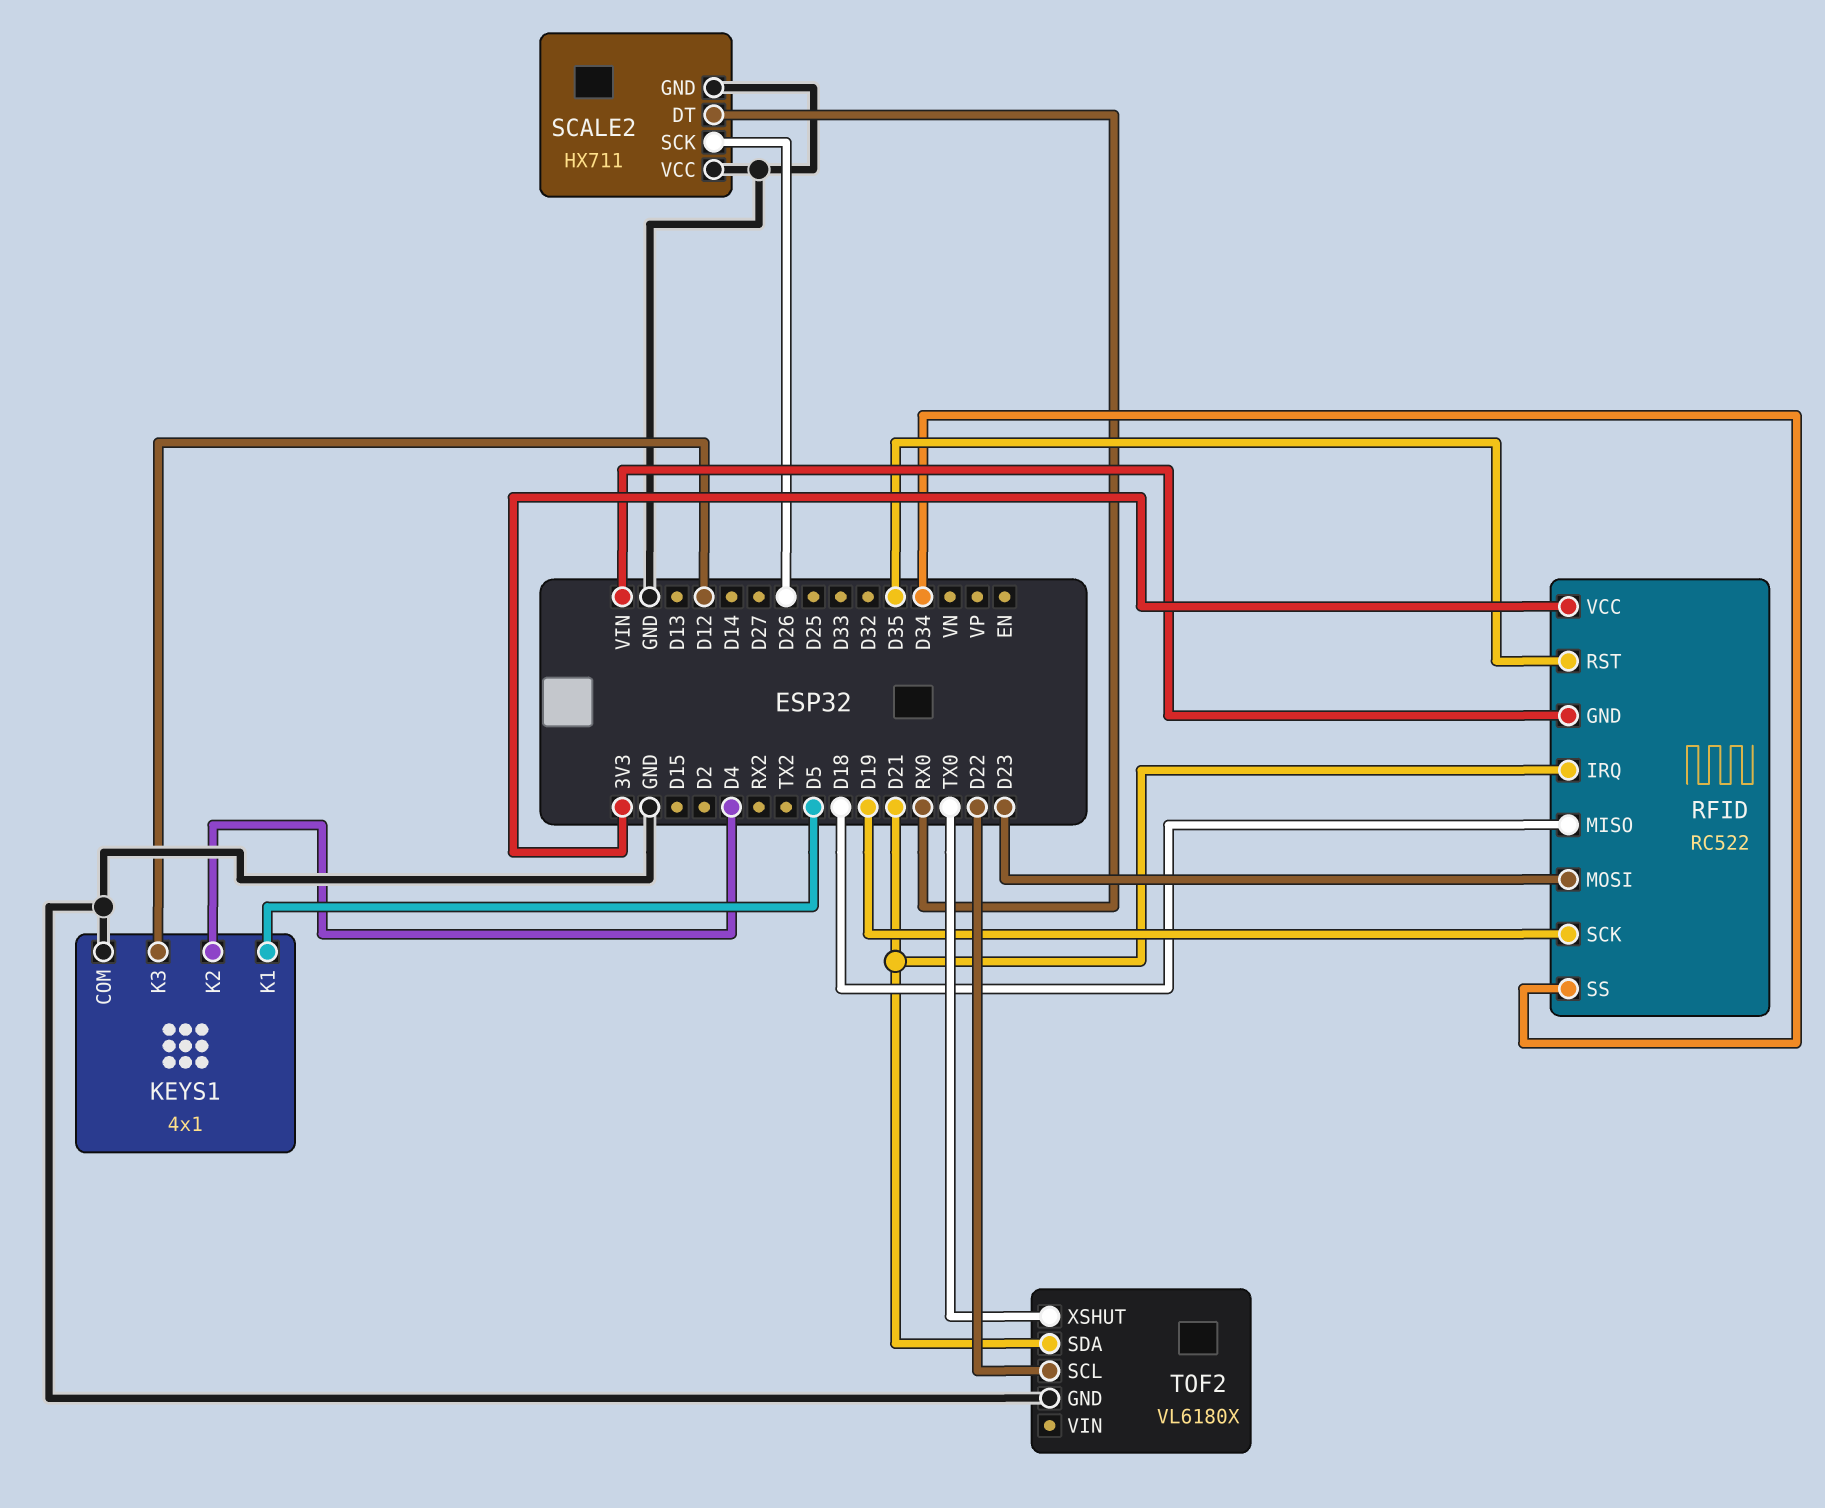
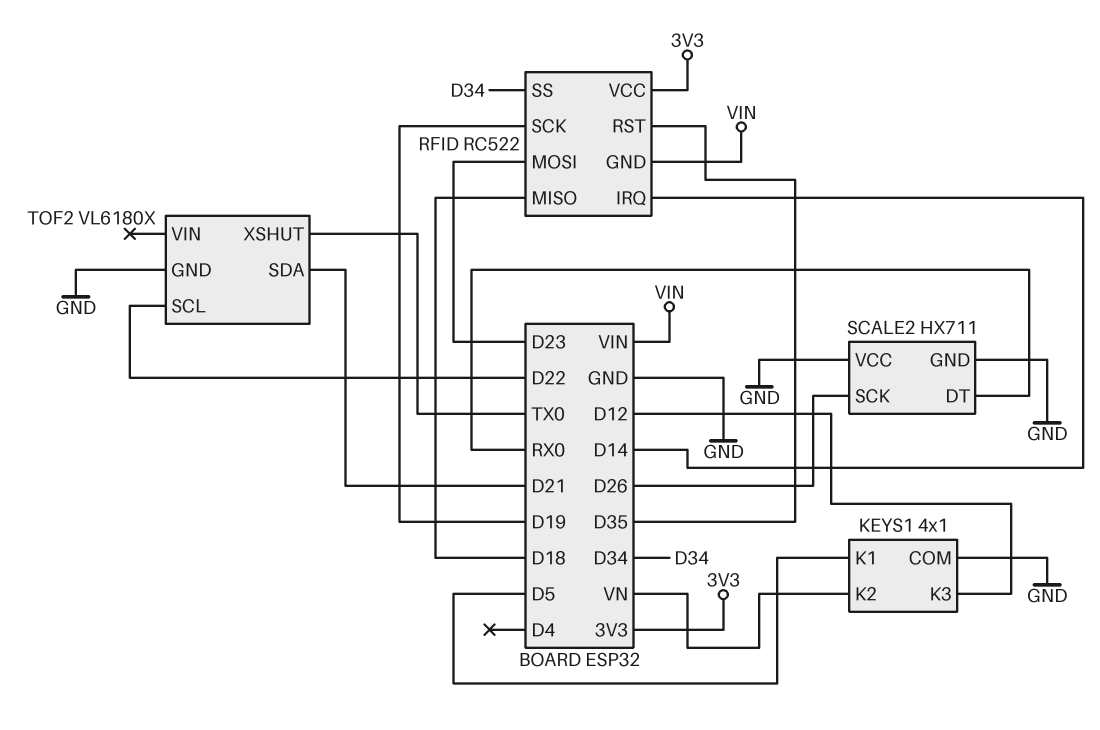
KEYS1 pin K2: D4 -> VN
RFID pin IRQ: D21 -> D14

